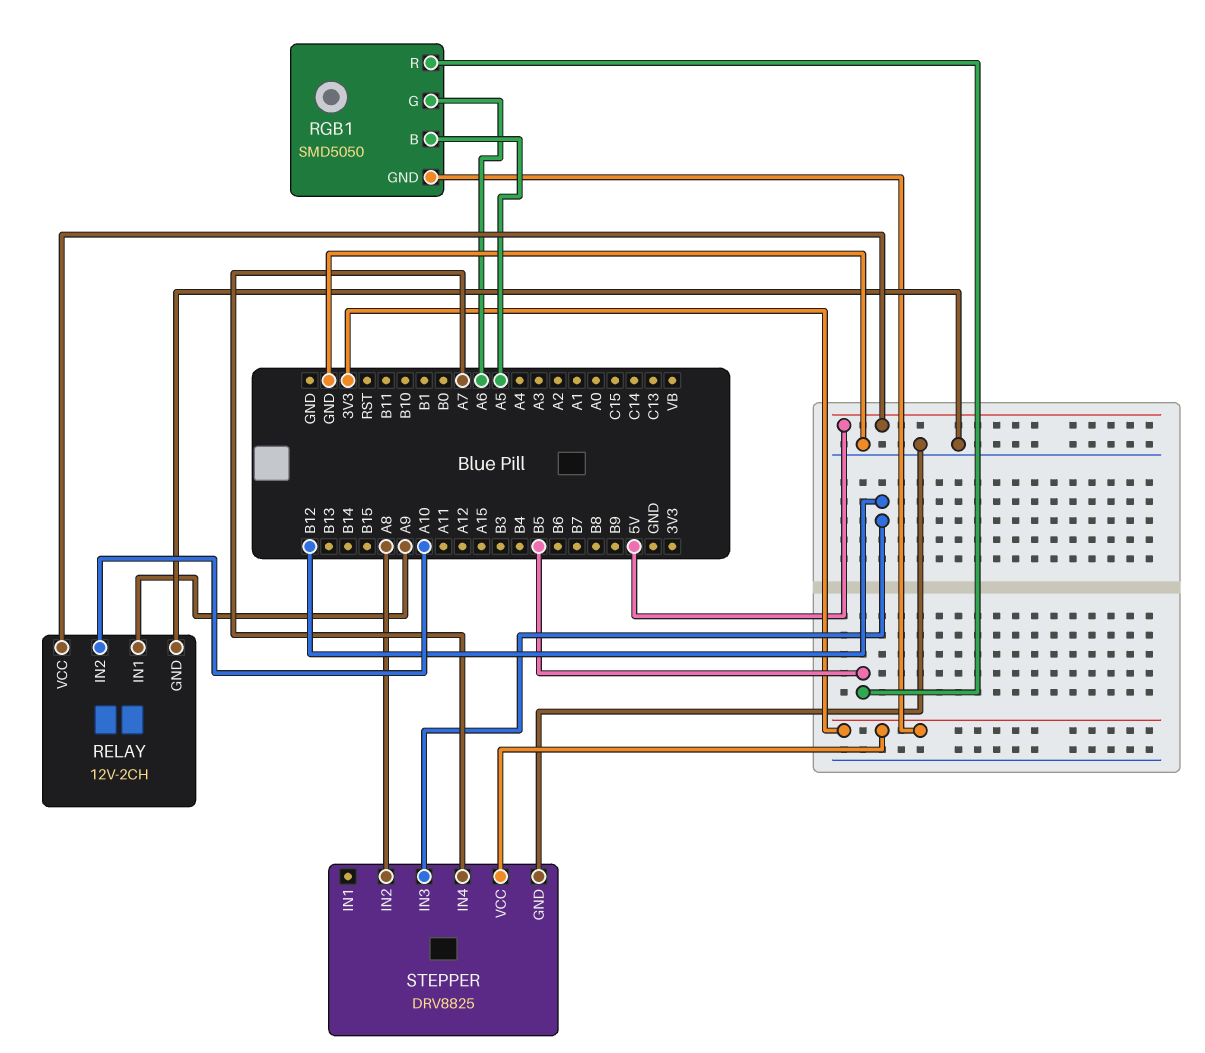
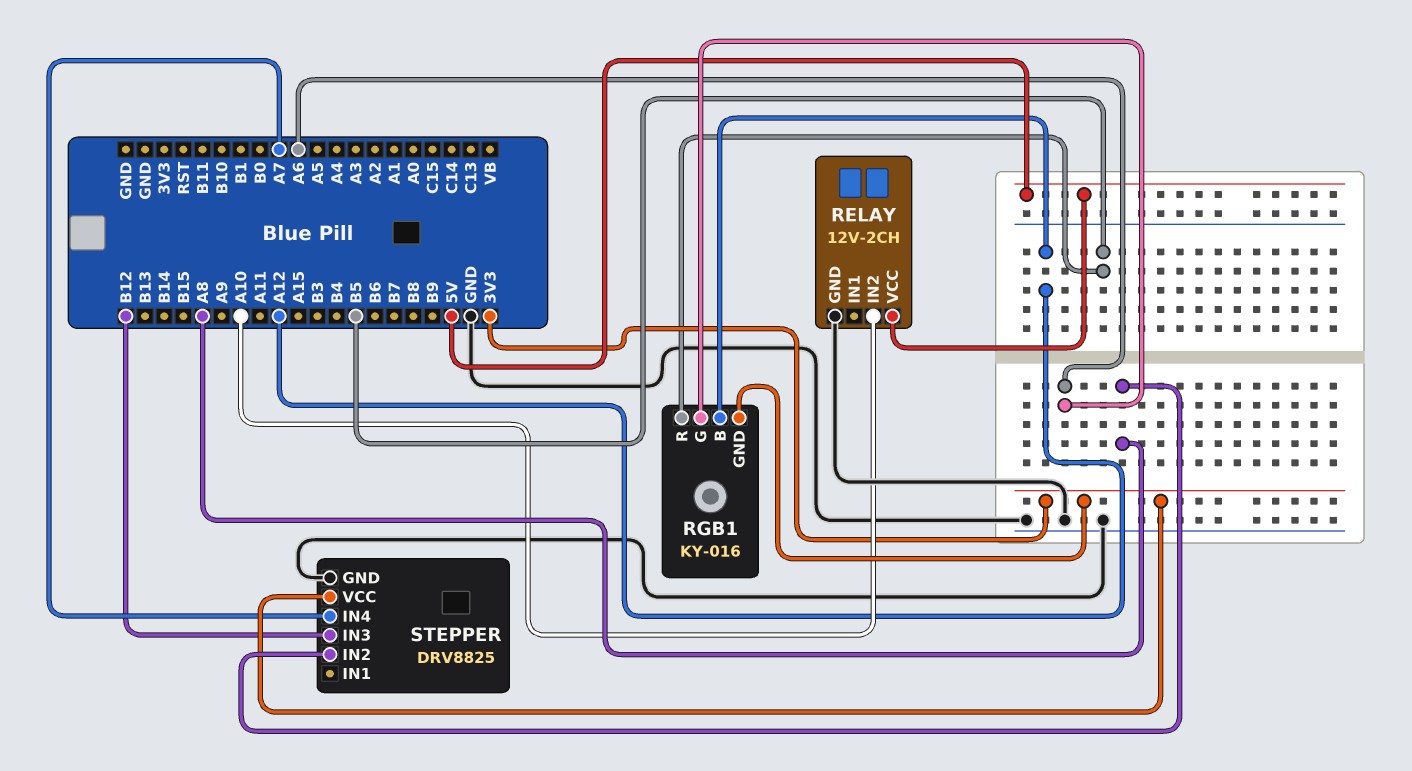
RELAY pin IN1: A9 -> none
RGB1: SMD5050 -> KY-016
RGB1 pin B: A5 -> A12

